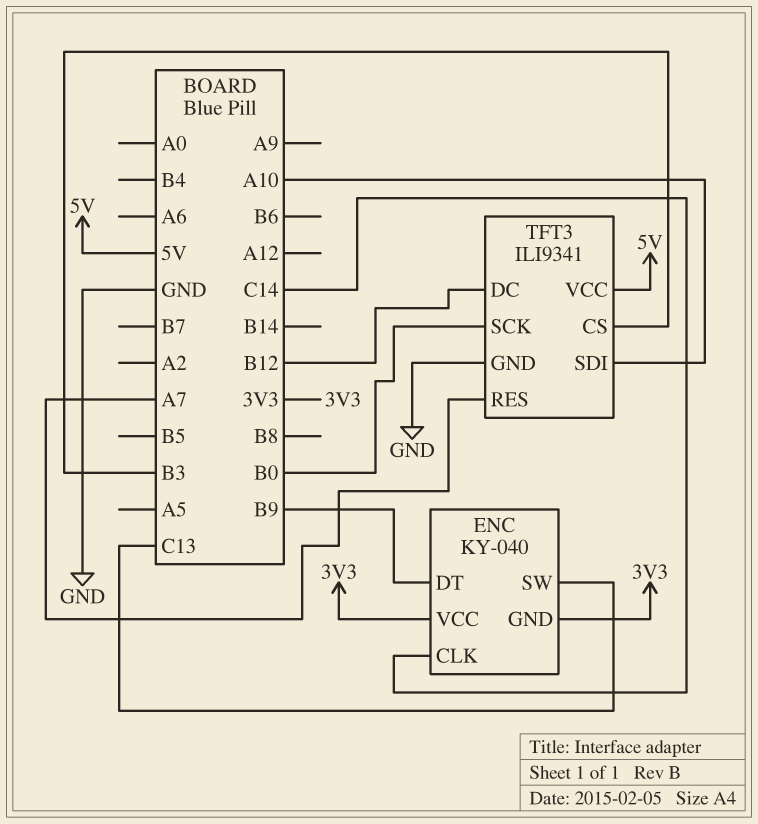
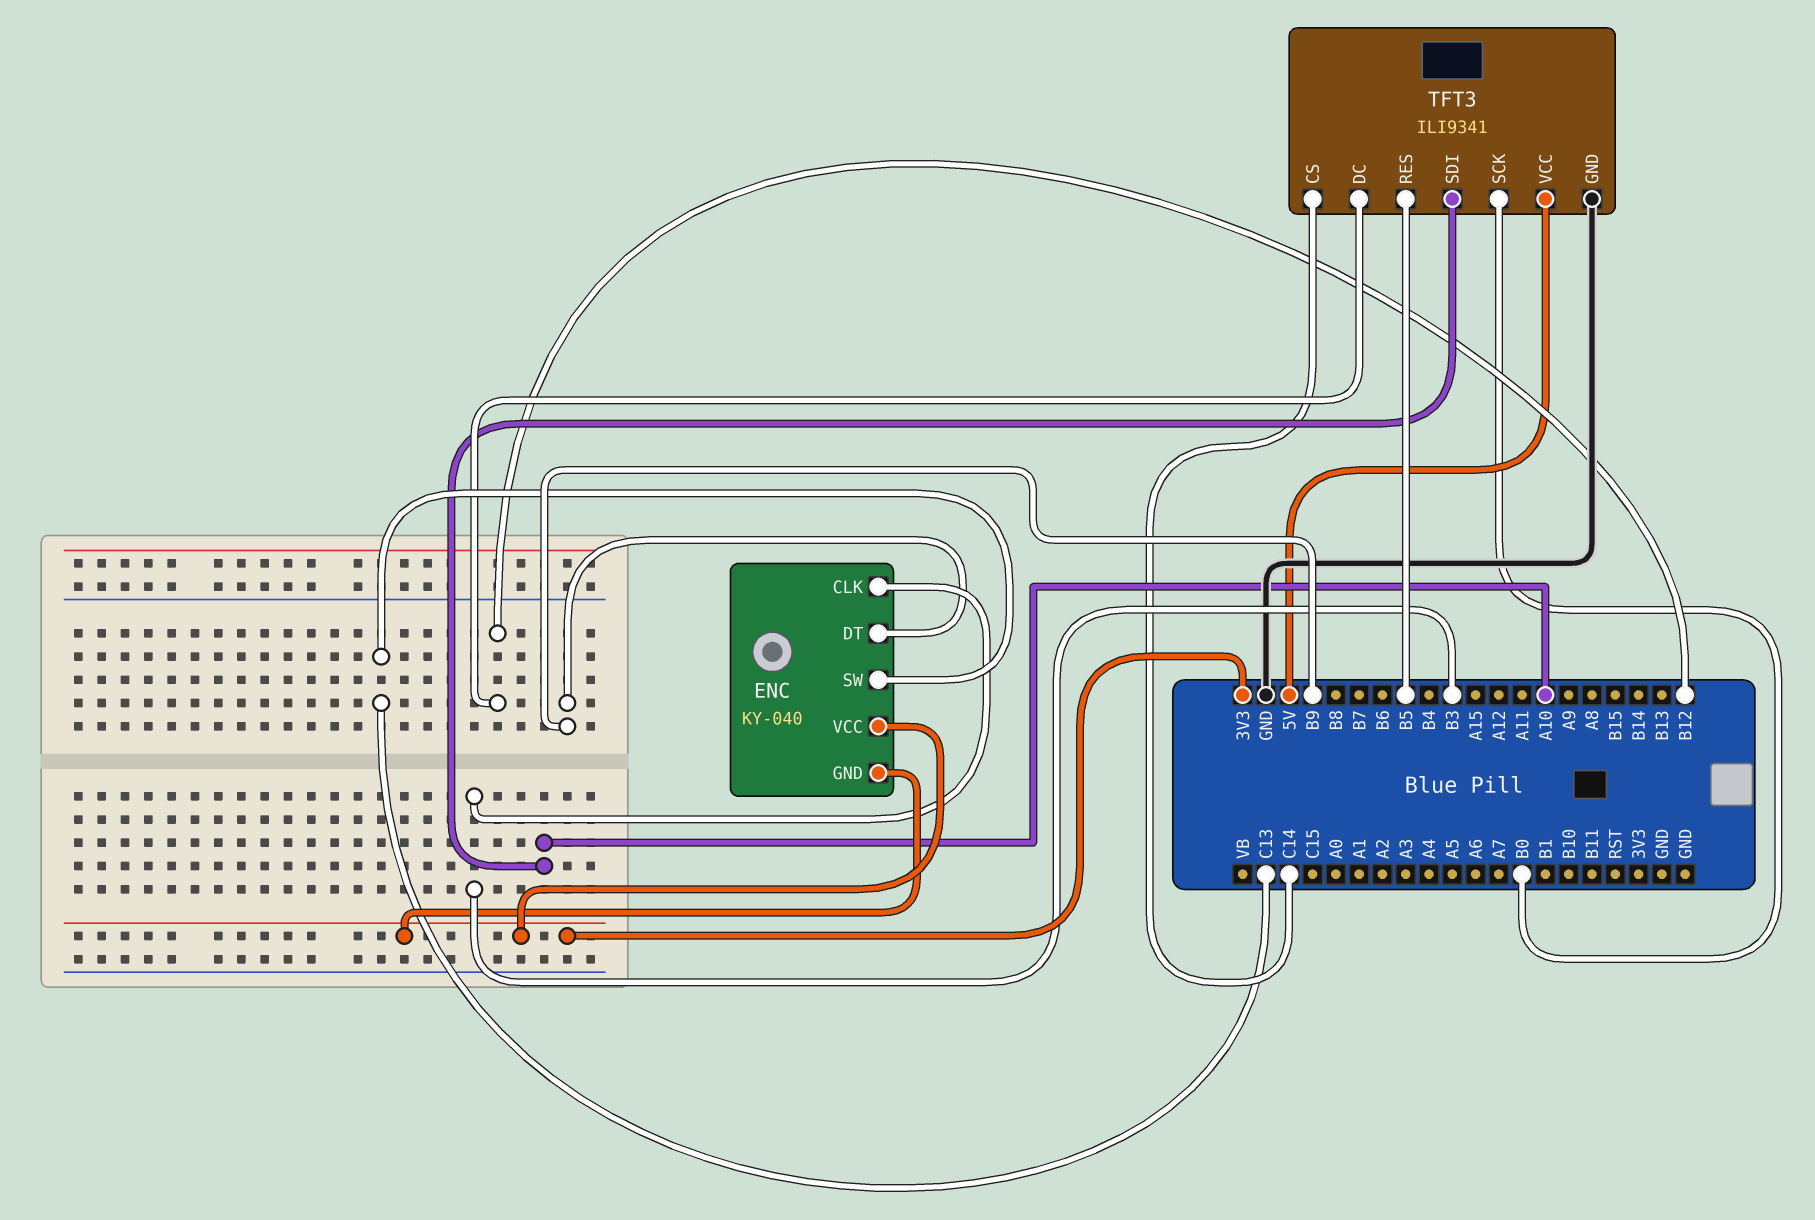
ENC pin CLK: C14 -> B3
TFT3 pin CS: B3 -> C14
TFT3 pin RES: A7 -> B5

